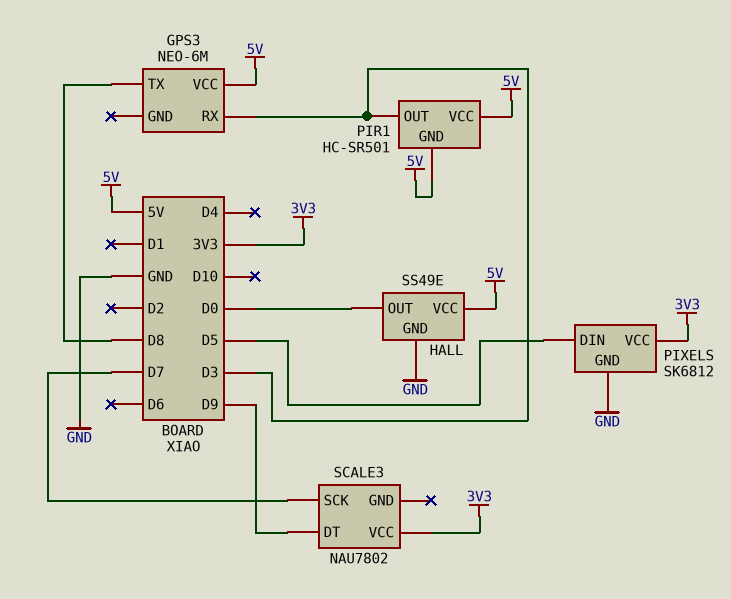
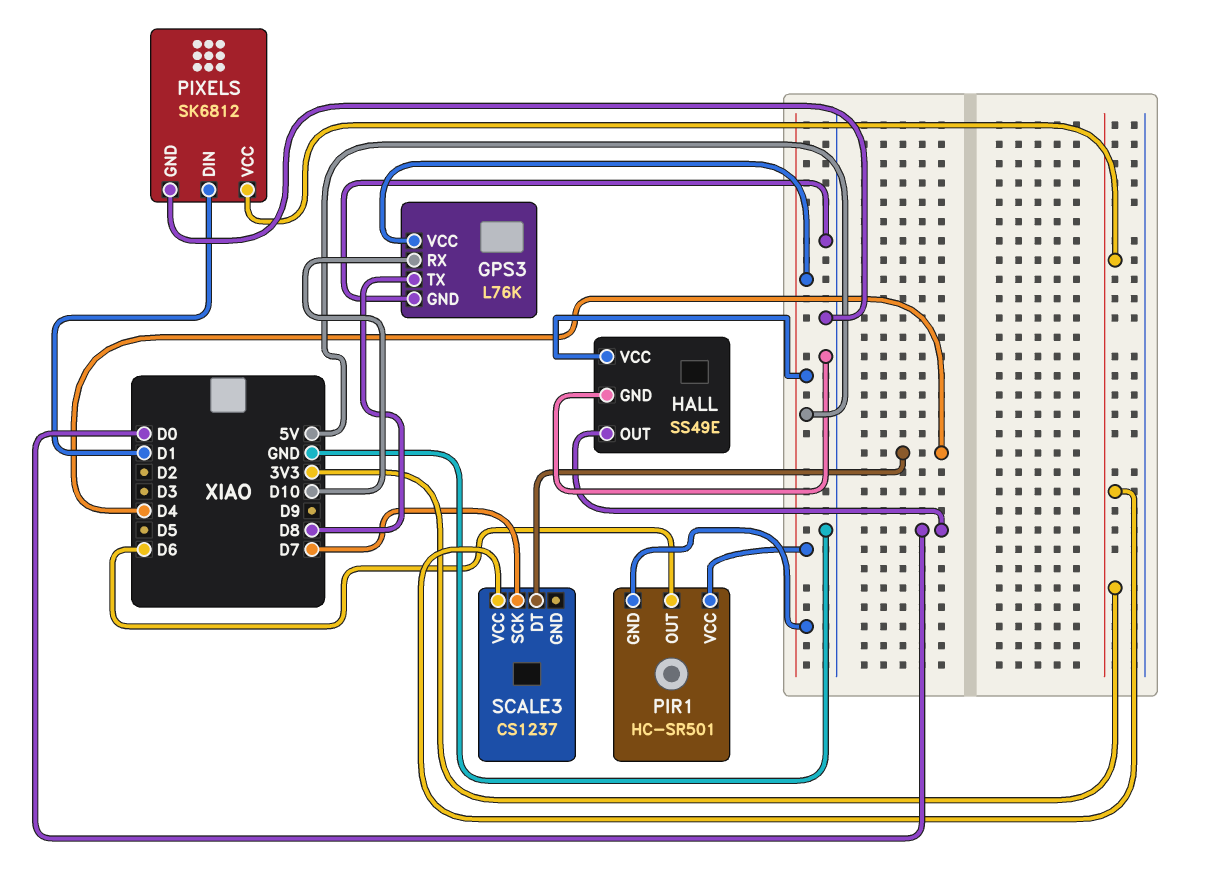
GPS3: NEO-6M -> L76K
GPS3 pin GND: none -> GND
GPS3 pin RX: D3 -> D10
PIR1 pin OUT: D3 -> D6
PIXELS pin DIN: D5 -> D1
SCALE3: NAU7802 -> CS1237
SCALE3 pin DT: D9 -> D4

